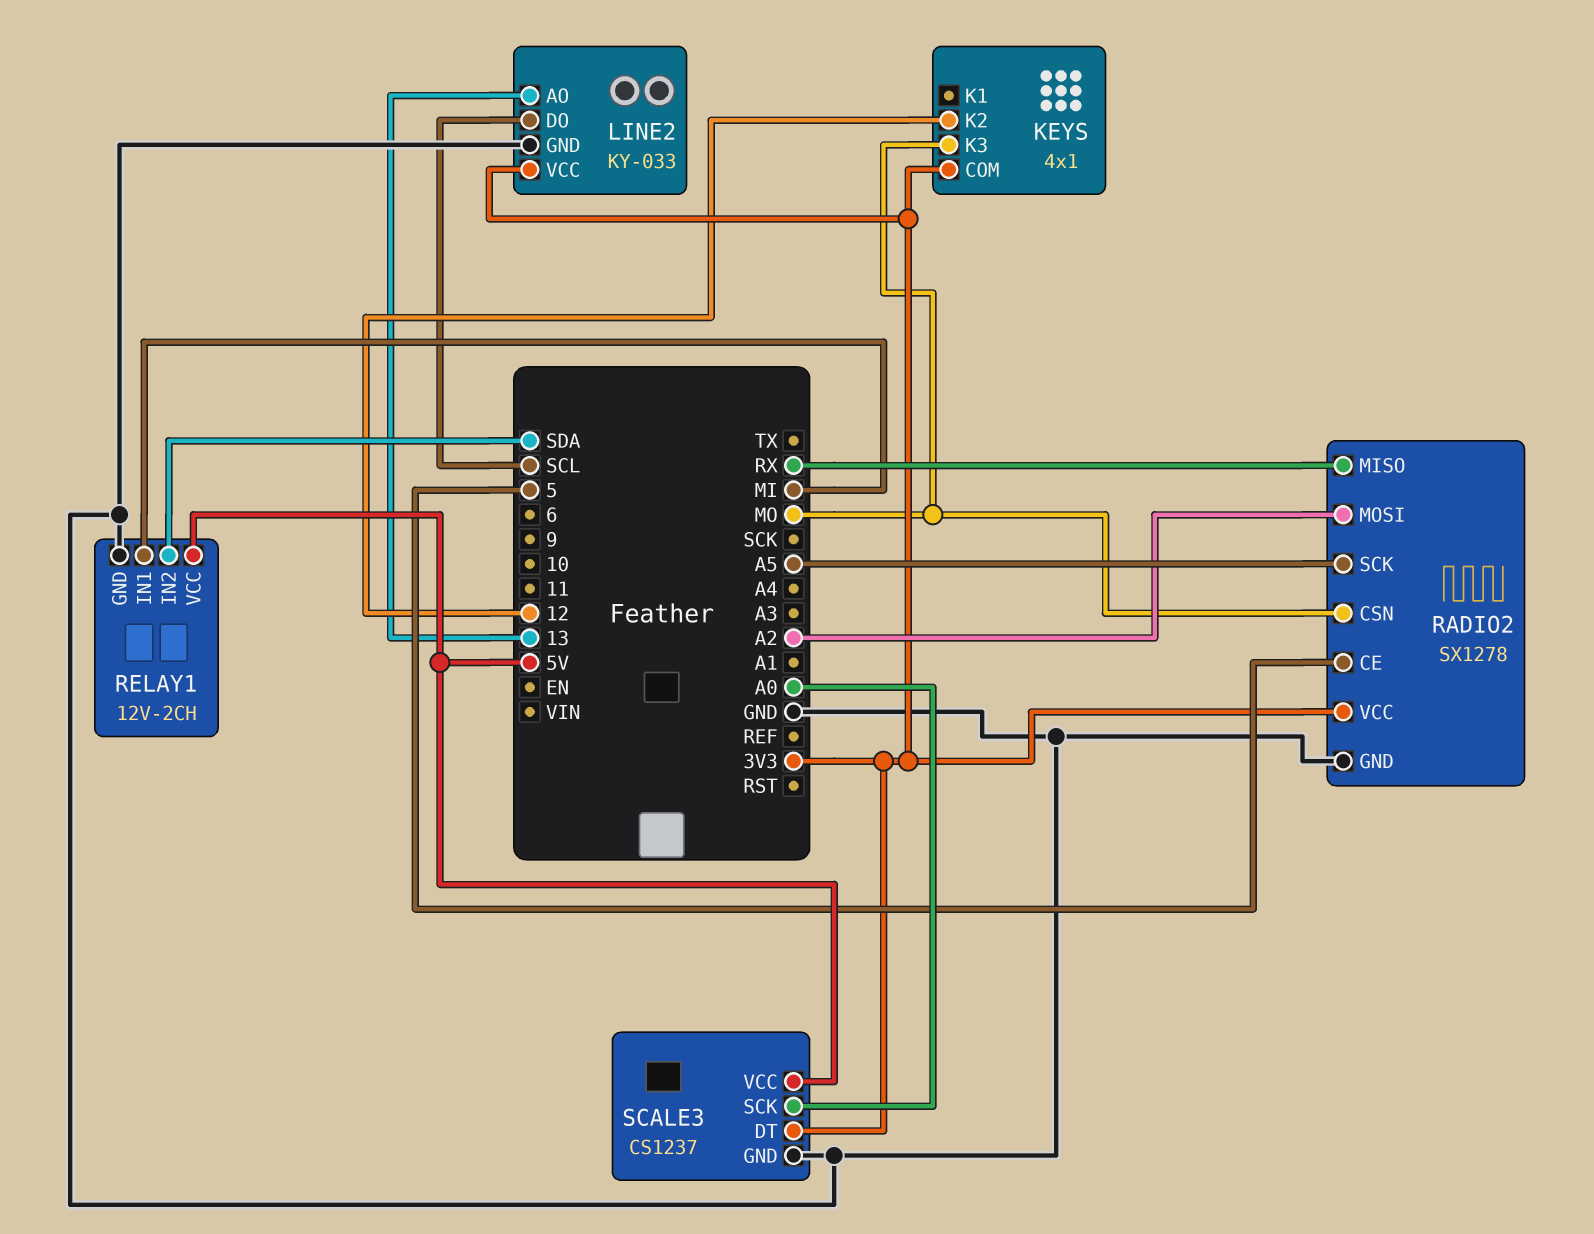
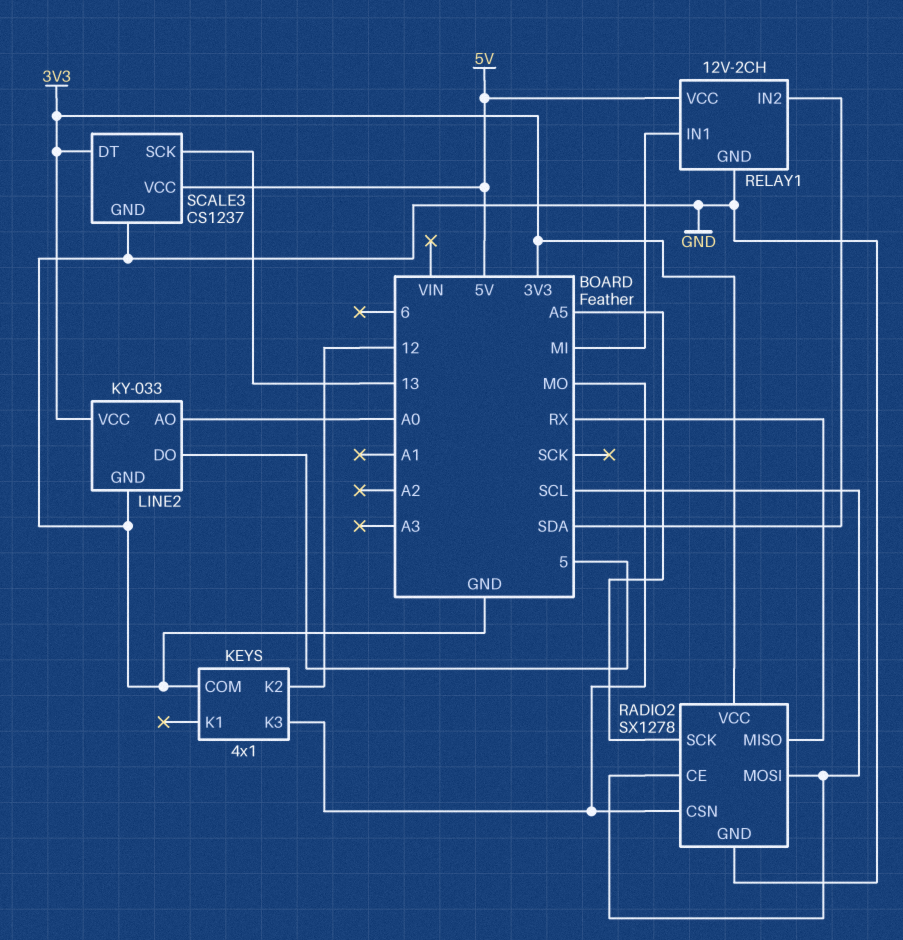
KEYS pin COM: 3V3 -> GND
LINE2 pin AO: 13 -> A0
LINE2 pin DO: SCL -> 5
RADIO2 pin CE: 5 -> SCL
RADIO2 pin MOSI: A2 -> SCL
SCALE3 pin SCK: A0 -> 13

